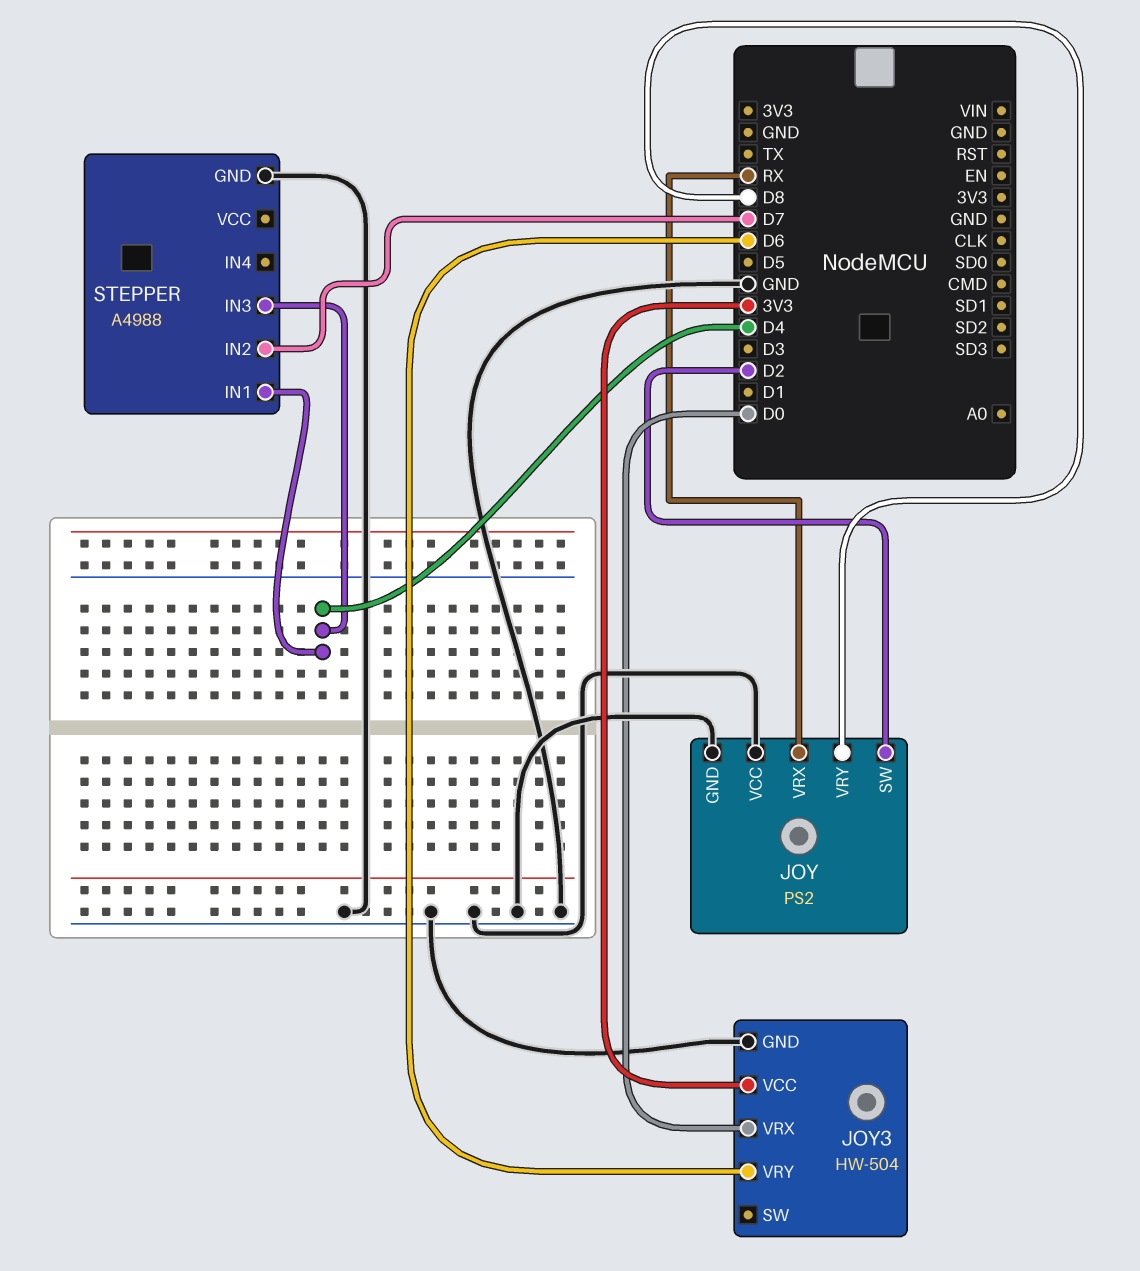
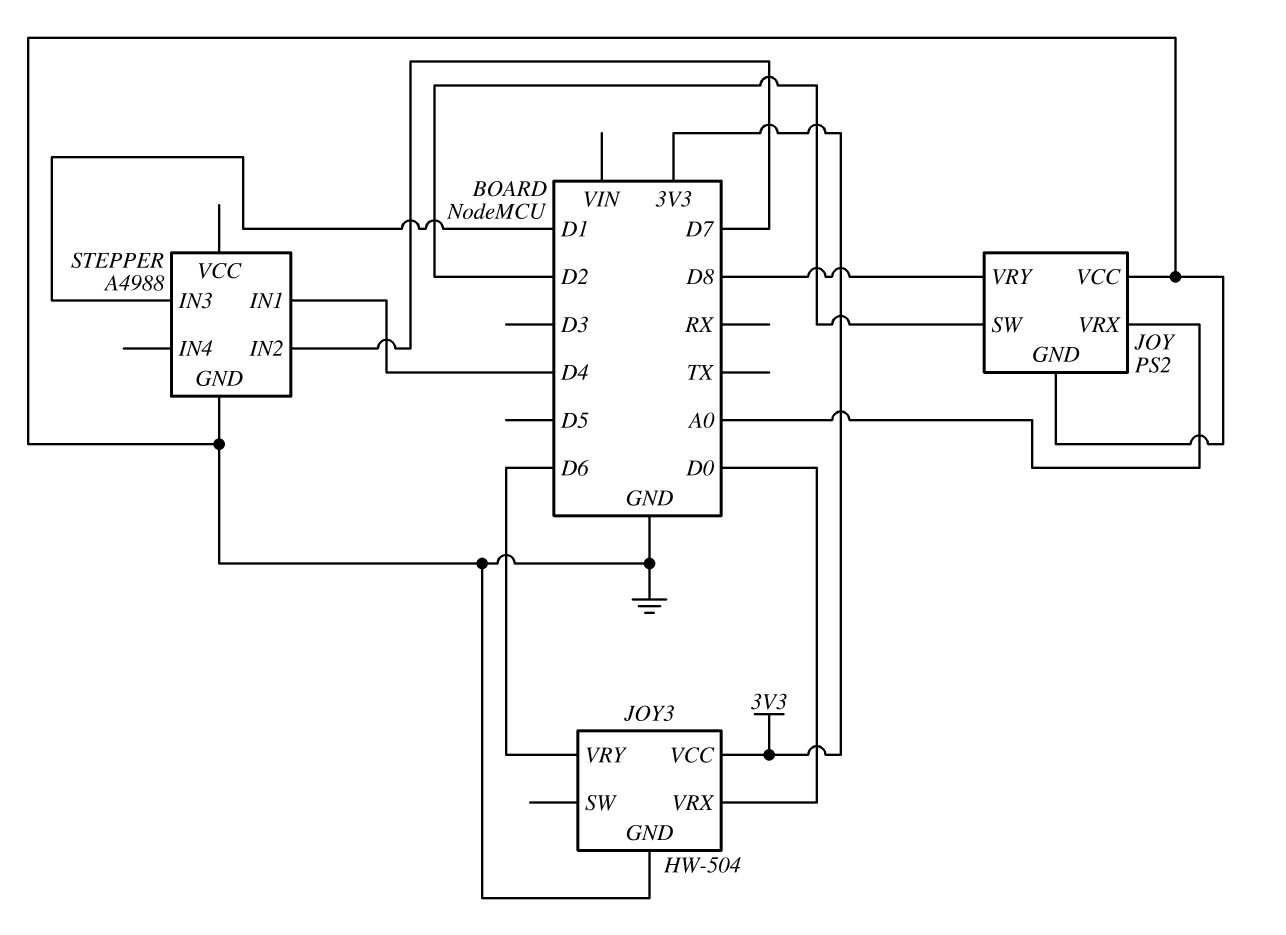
JOY pin VRX: RX -> A0
STEPPER pin IN3: D4 -> D1

